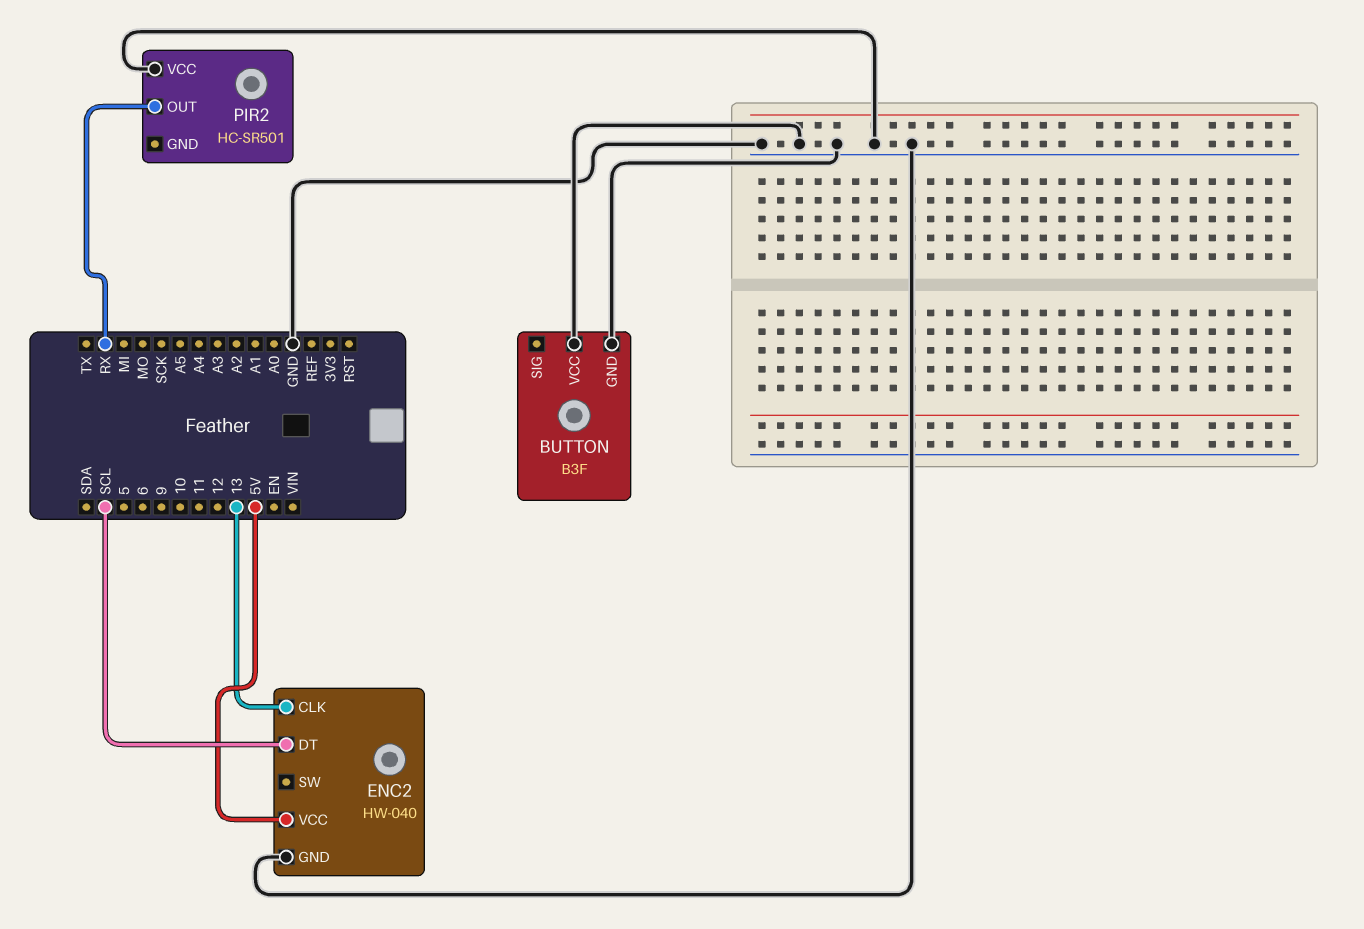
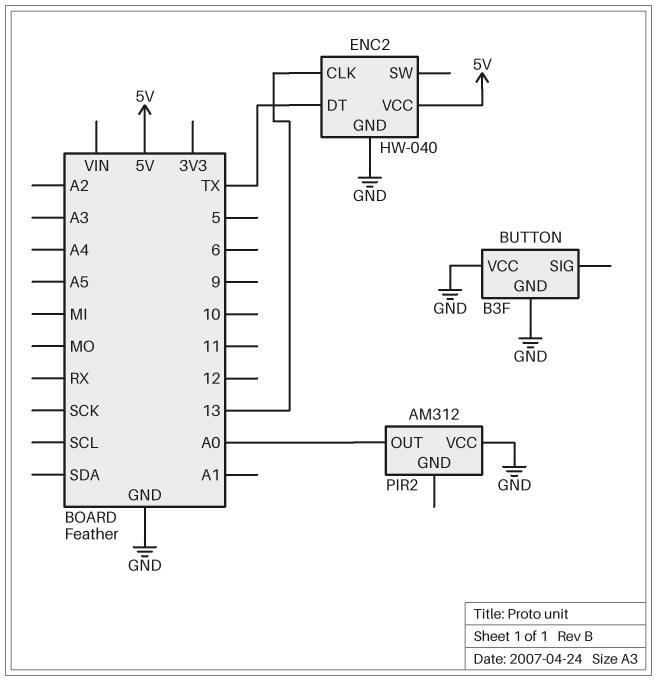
ENC2 pin DT: SCL -> TX
PIR2: HC-SR501 -> AM312
PIR2 pin OUT: RX -> A0

